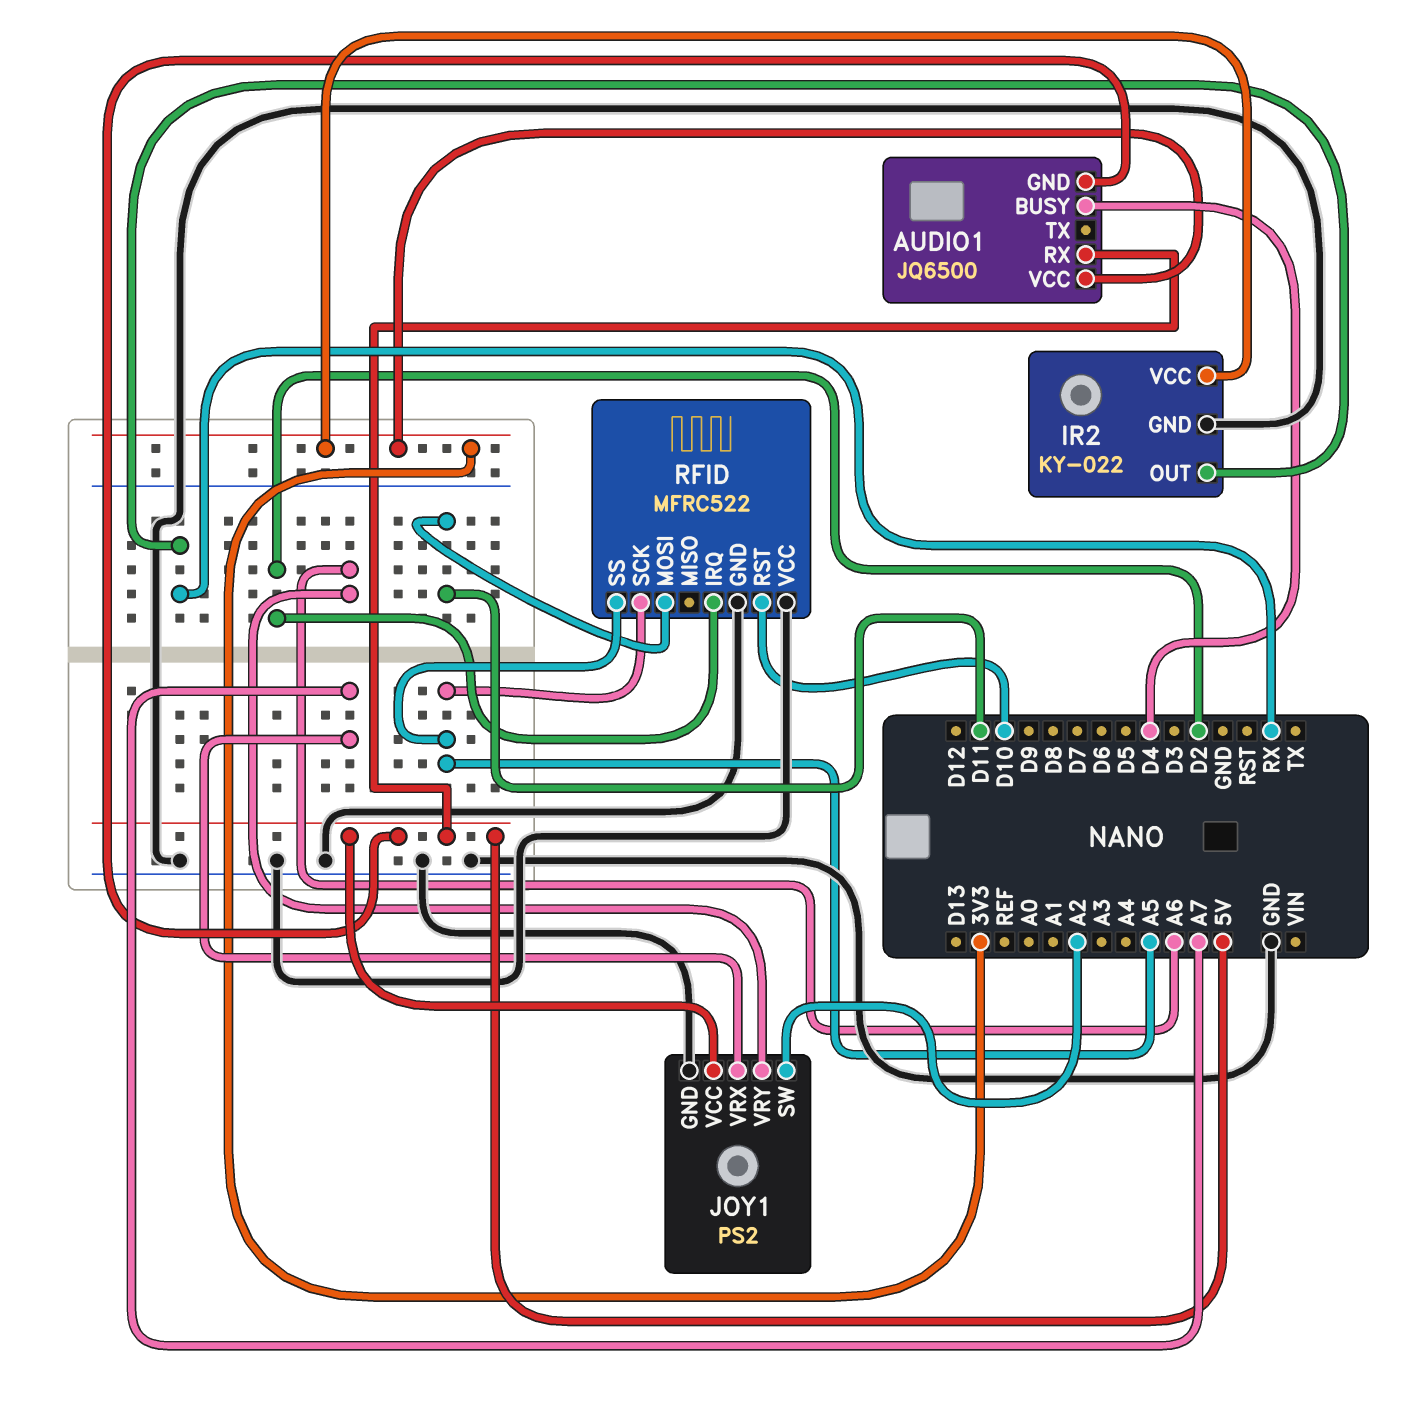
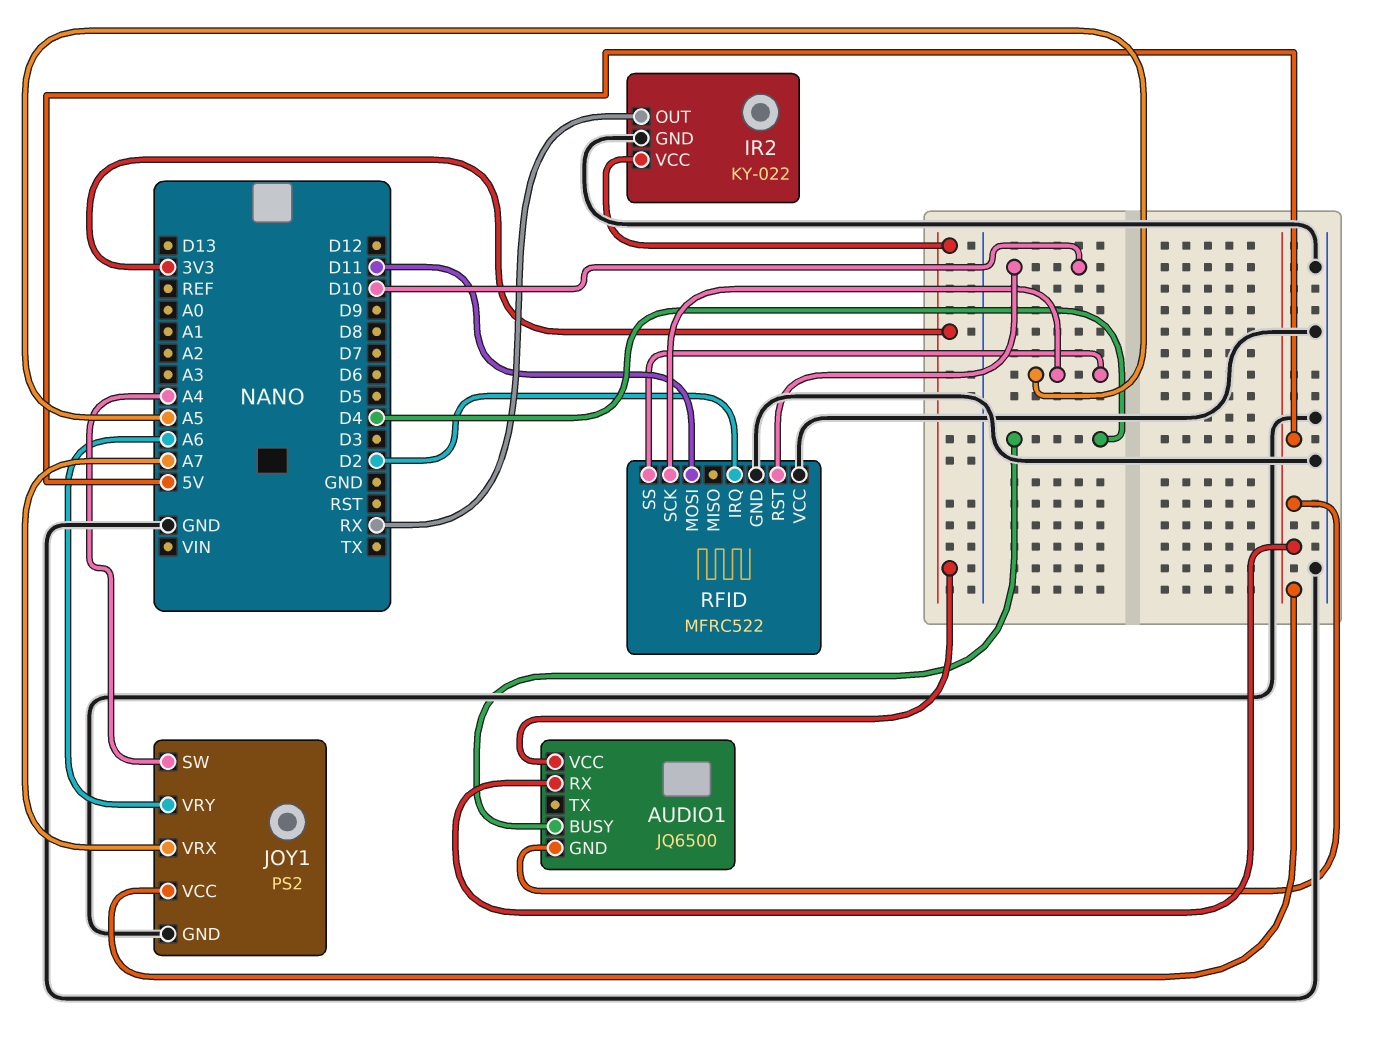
JOY1 pin SW: A2 -> A4

